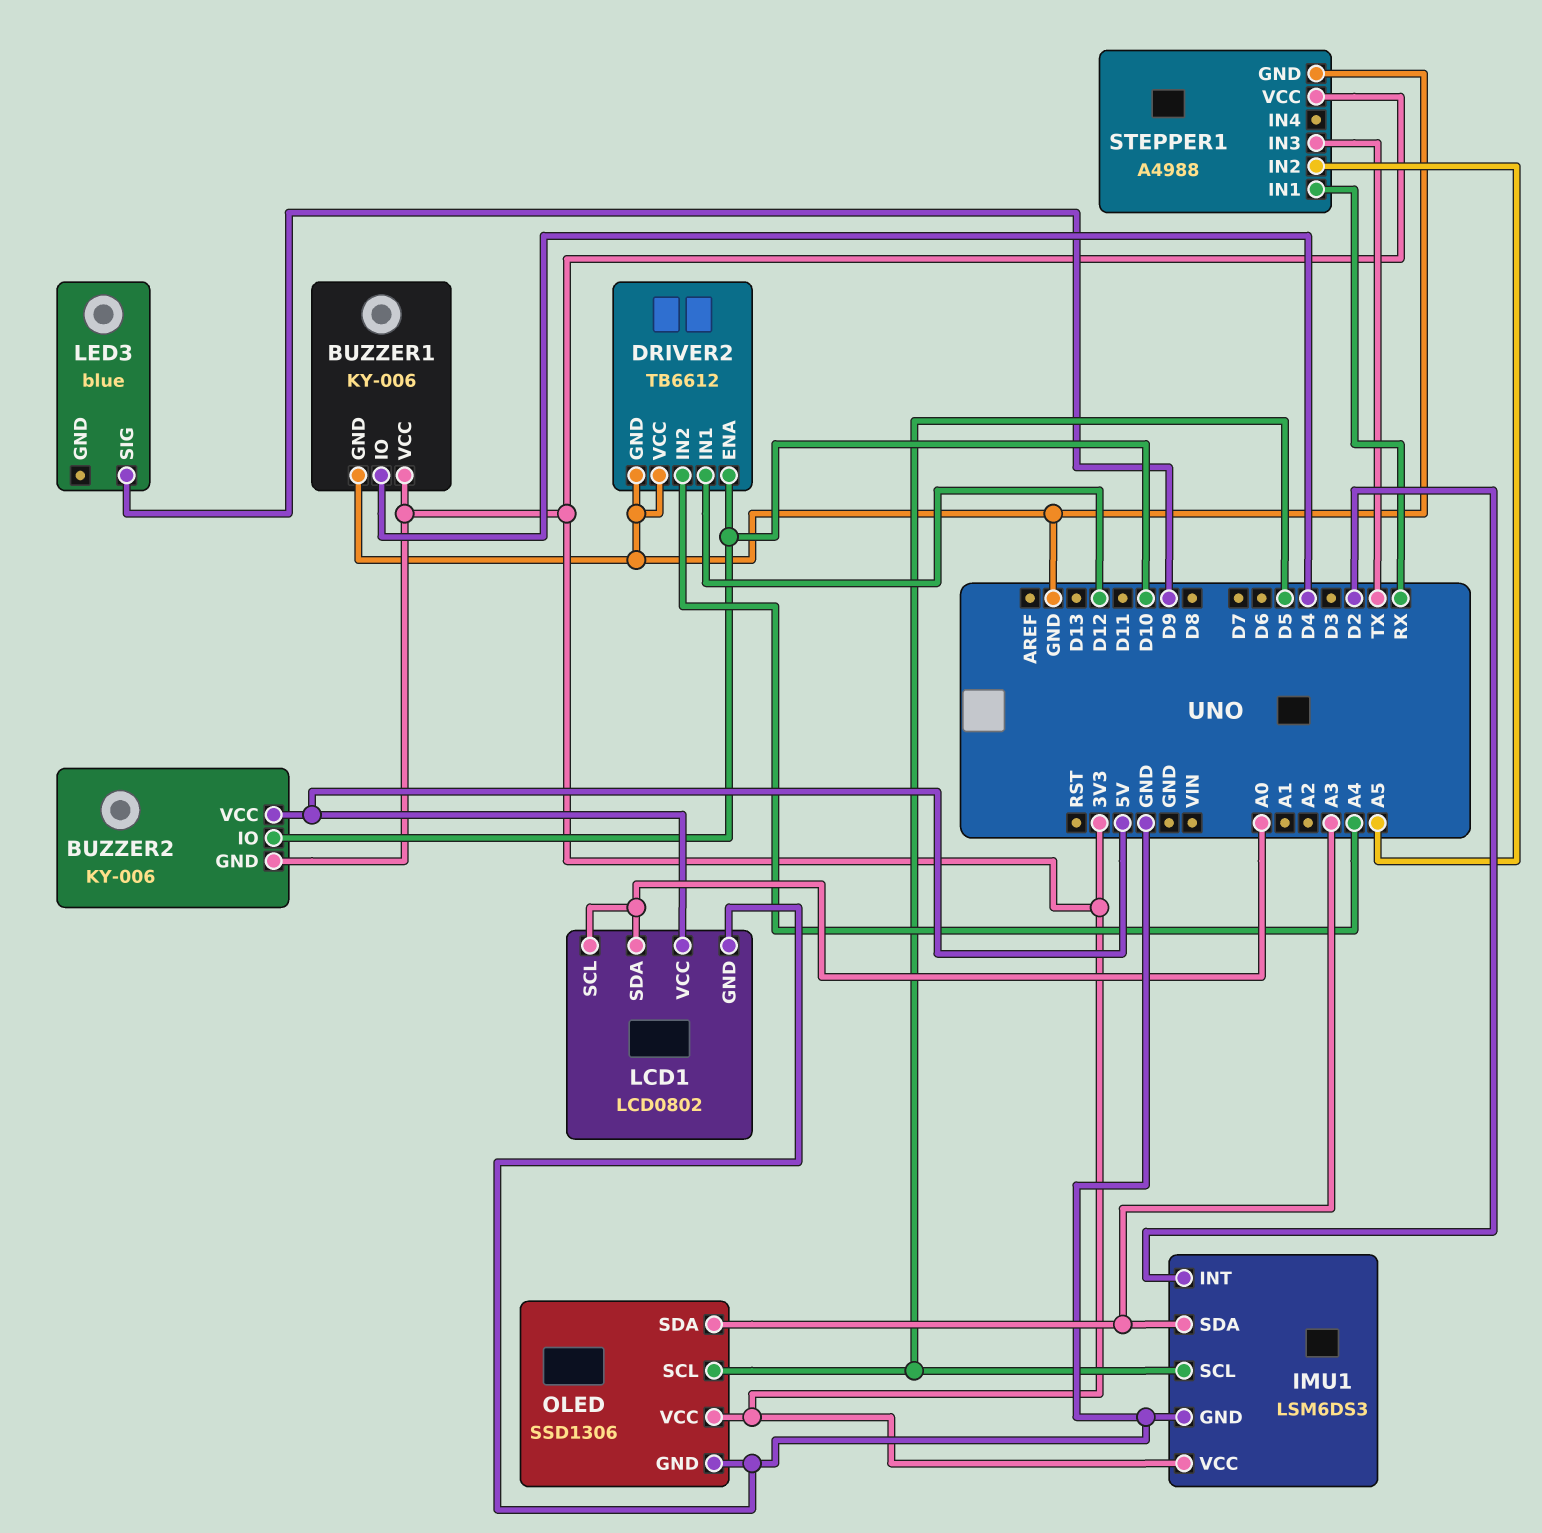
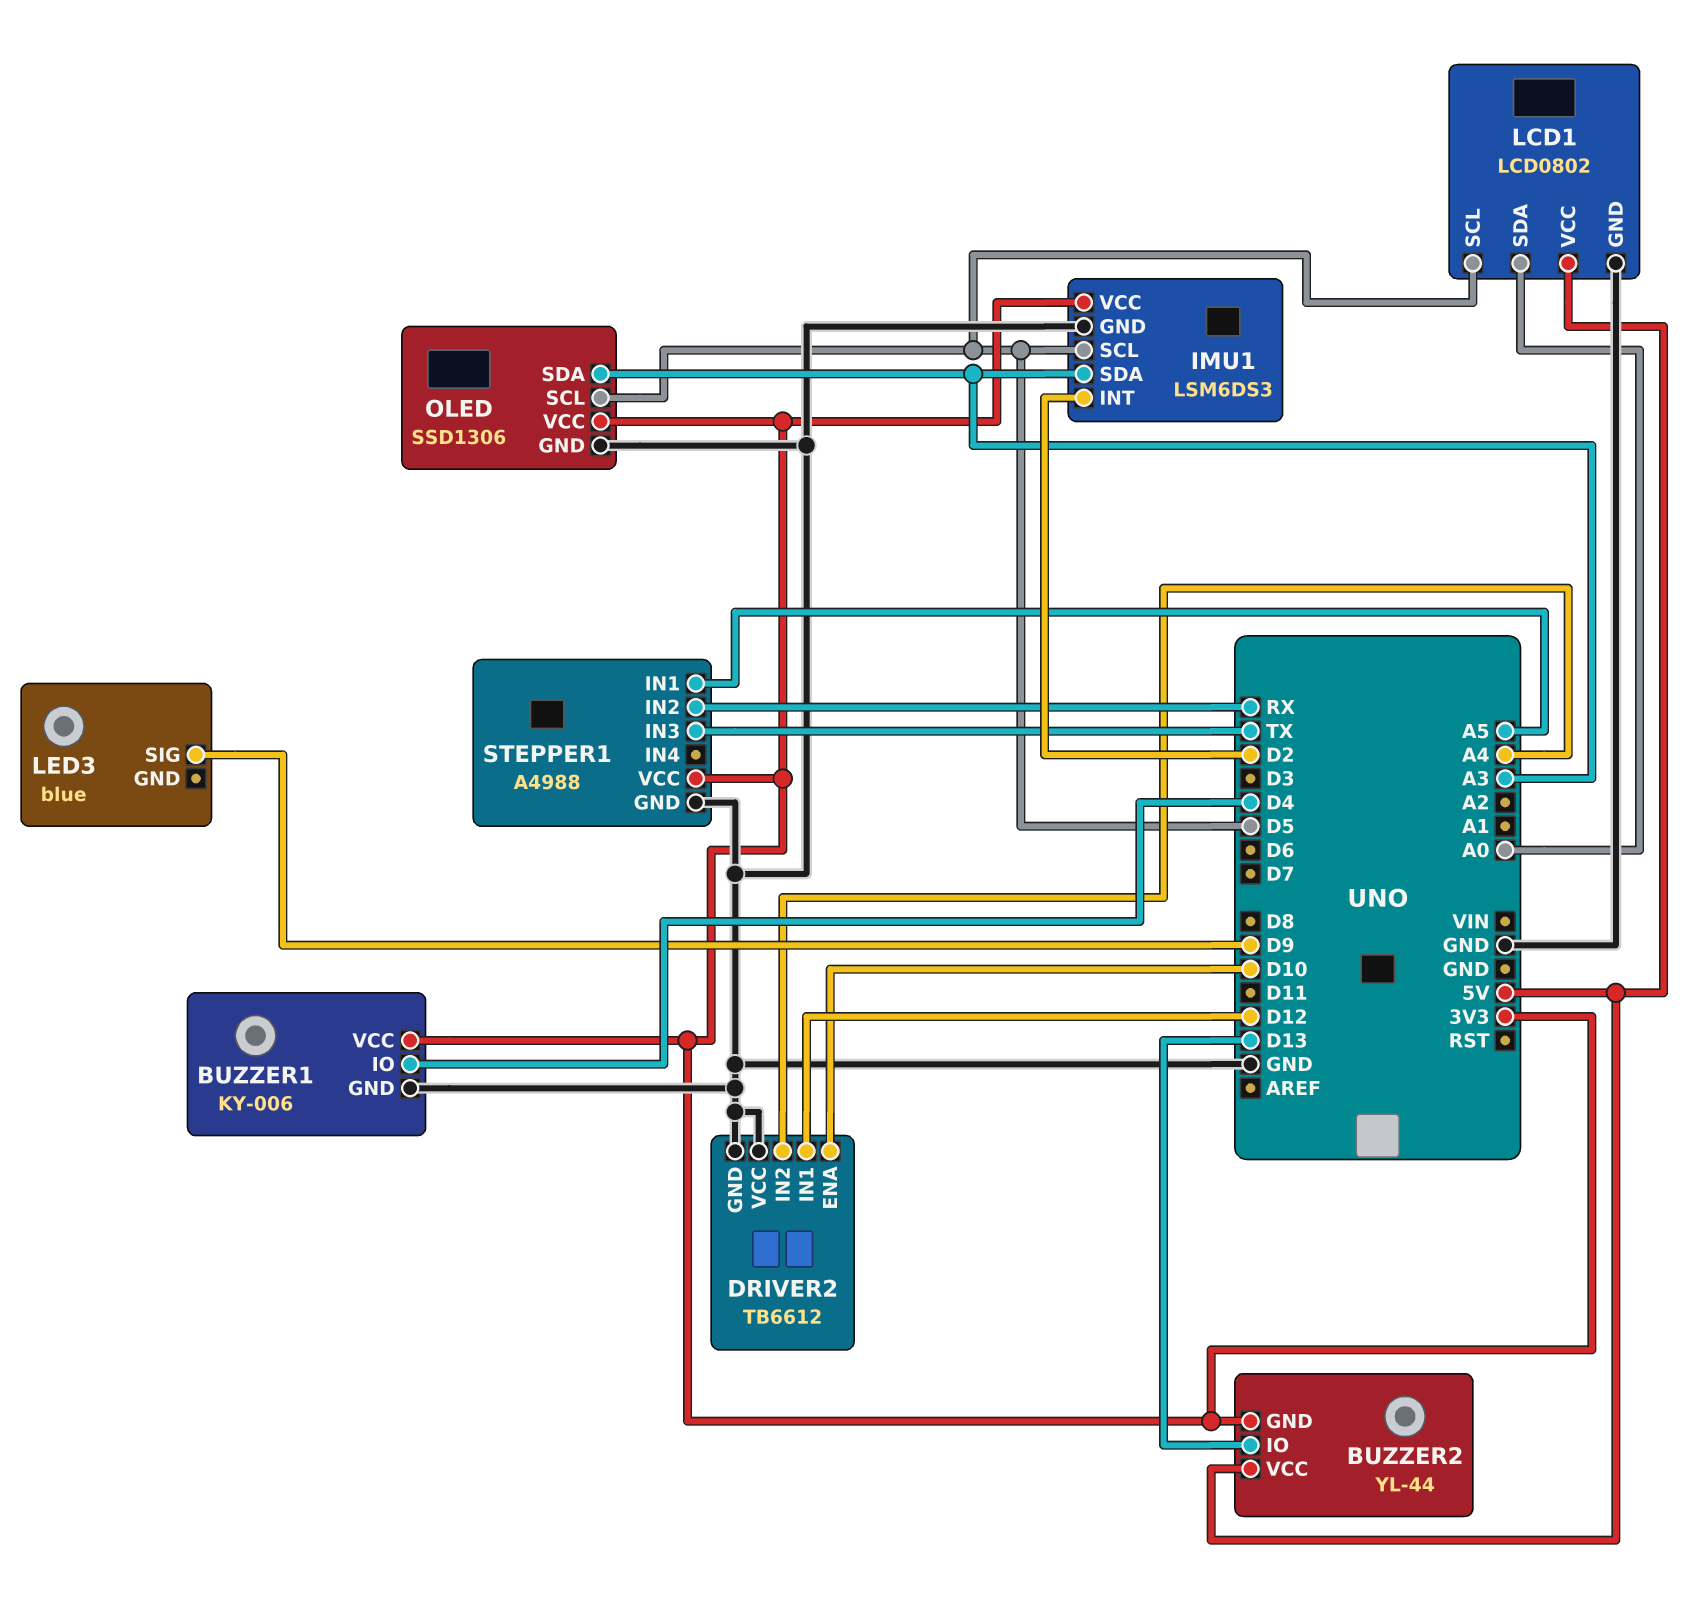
BUZZER2: KY-006 -> YL-44
BUZZER2 pin IO: D10 -> D13
LCD1 pin SCL: A0 -> D5
STEPPER1 pin IN1: RX -> A5
STEPPER1 pin IN2: A5 -> RX

